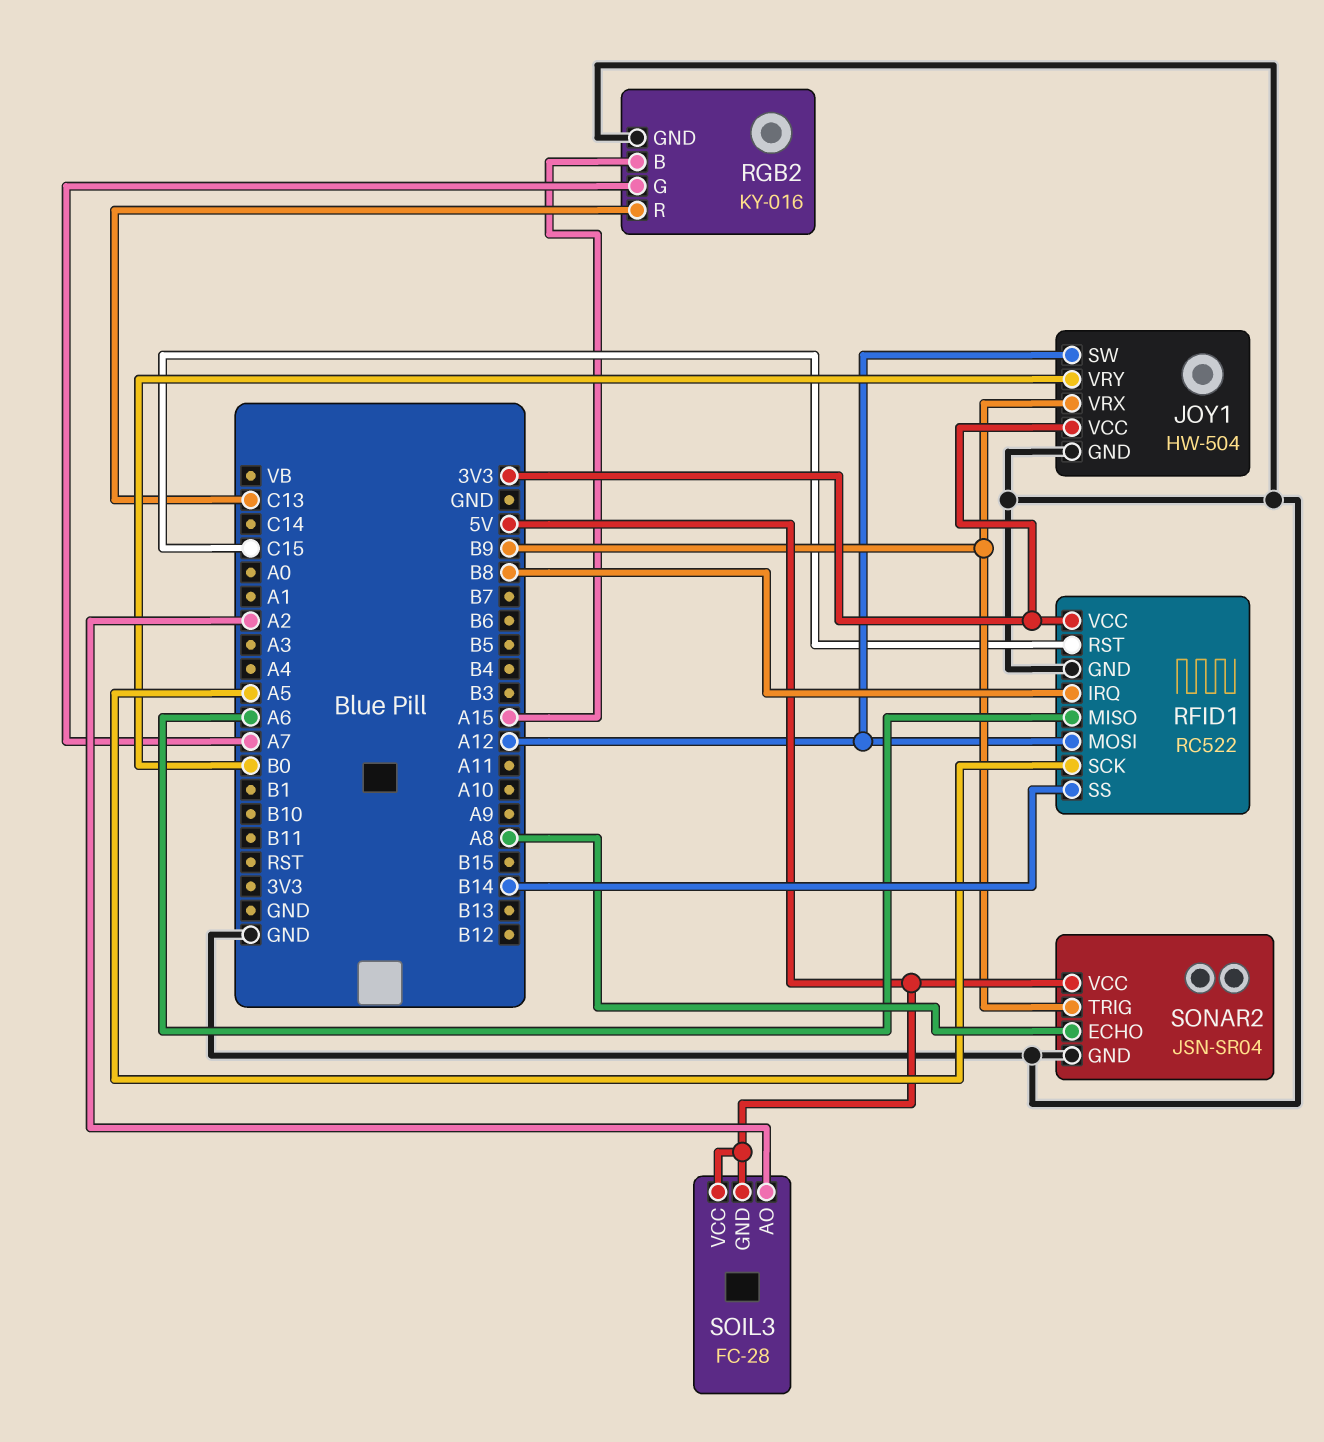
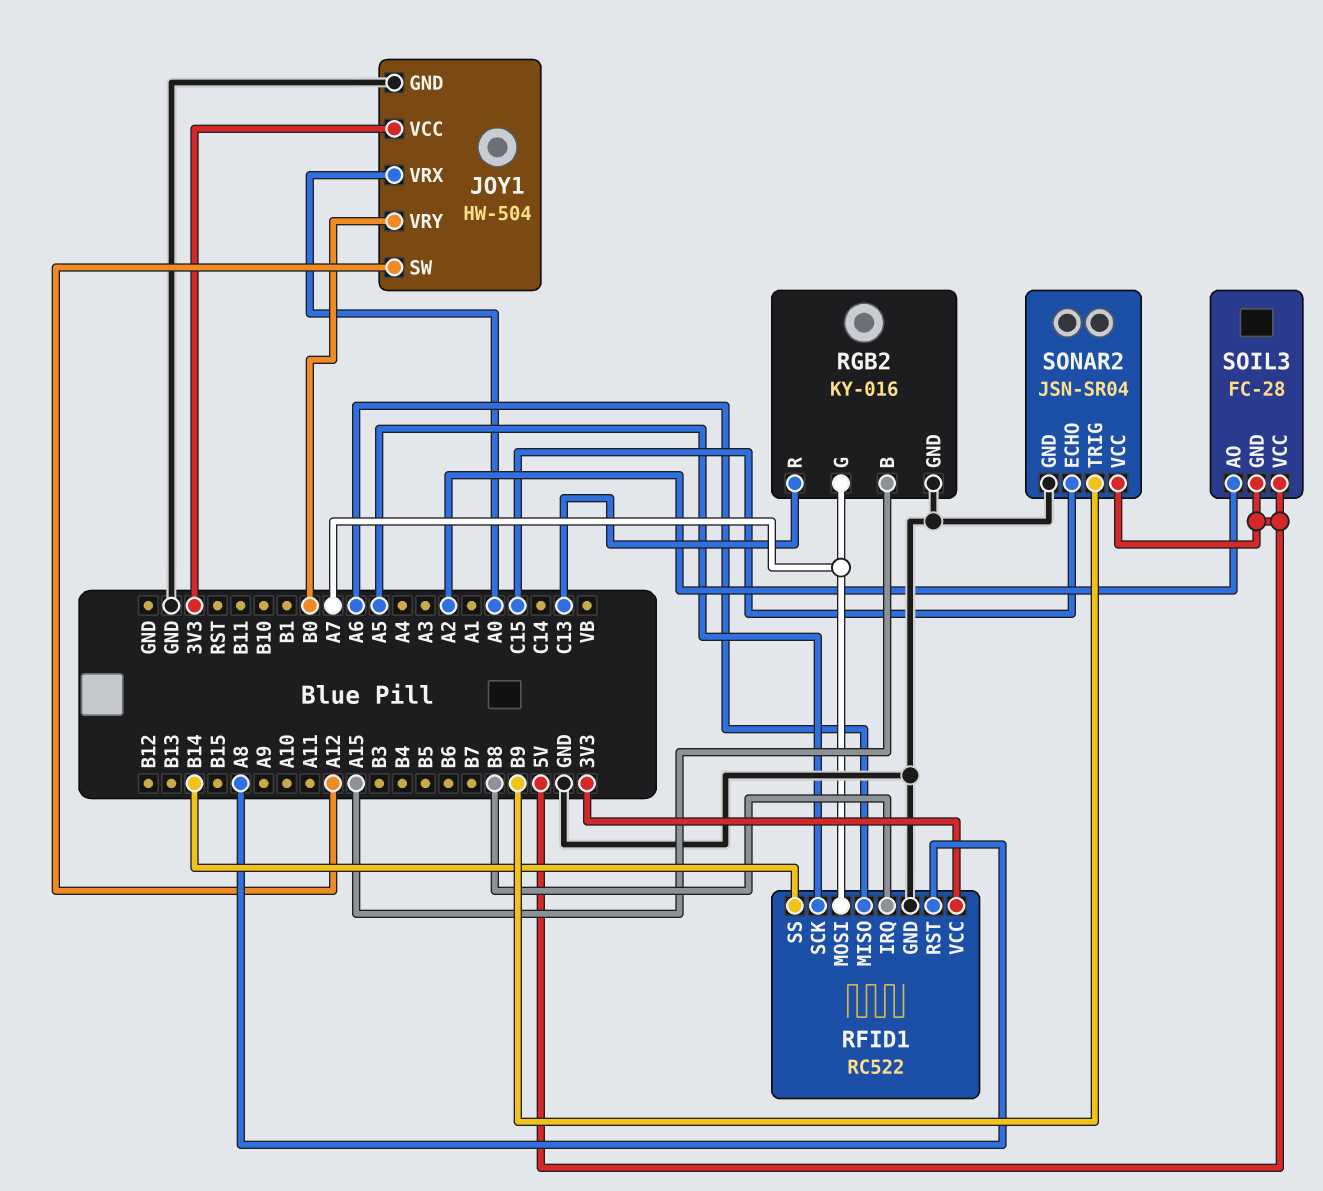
JOY1 pin VRX: B9 -> A0
RFID1 pin MOSI: A12 -> A7
RFID1 pin RST: C15 -> A8
SONAR2 pin ECHO: A8 -> C15

